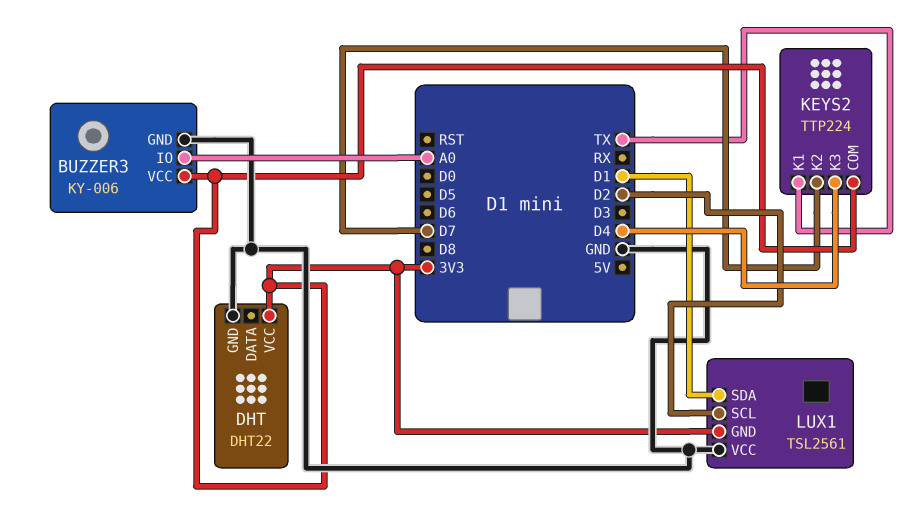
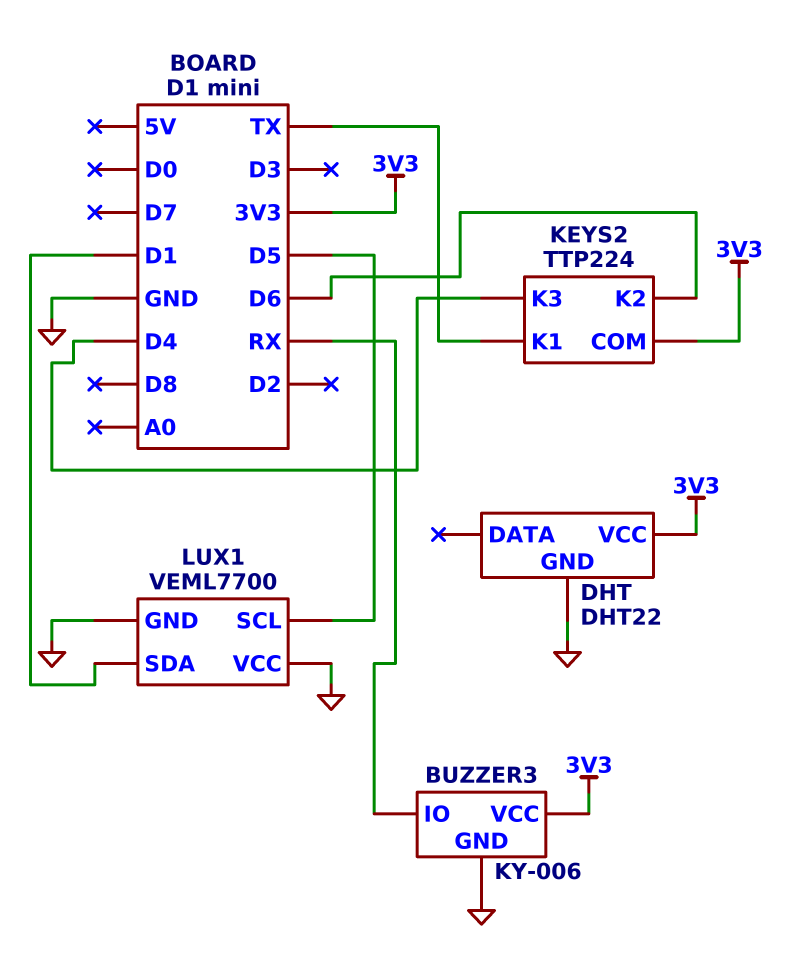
BUZZER3 pin IO: A0 -> RX
KEYS2 pin K2: D7 -> D6
LUX1: TSL2561 -> VEML7700
LUX1 pin GND: 3V3 -> GND
LUX1 pin SCL: D2 -> D5

